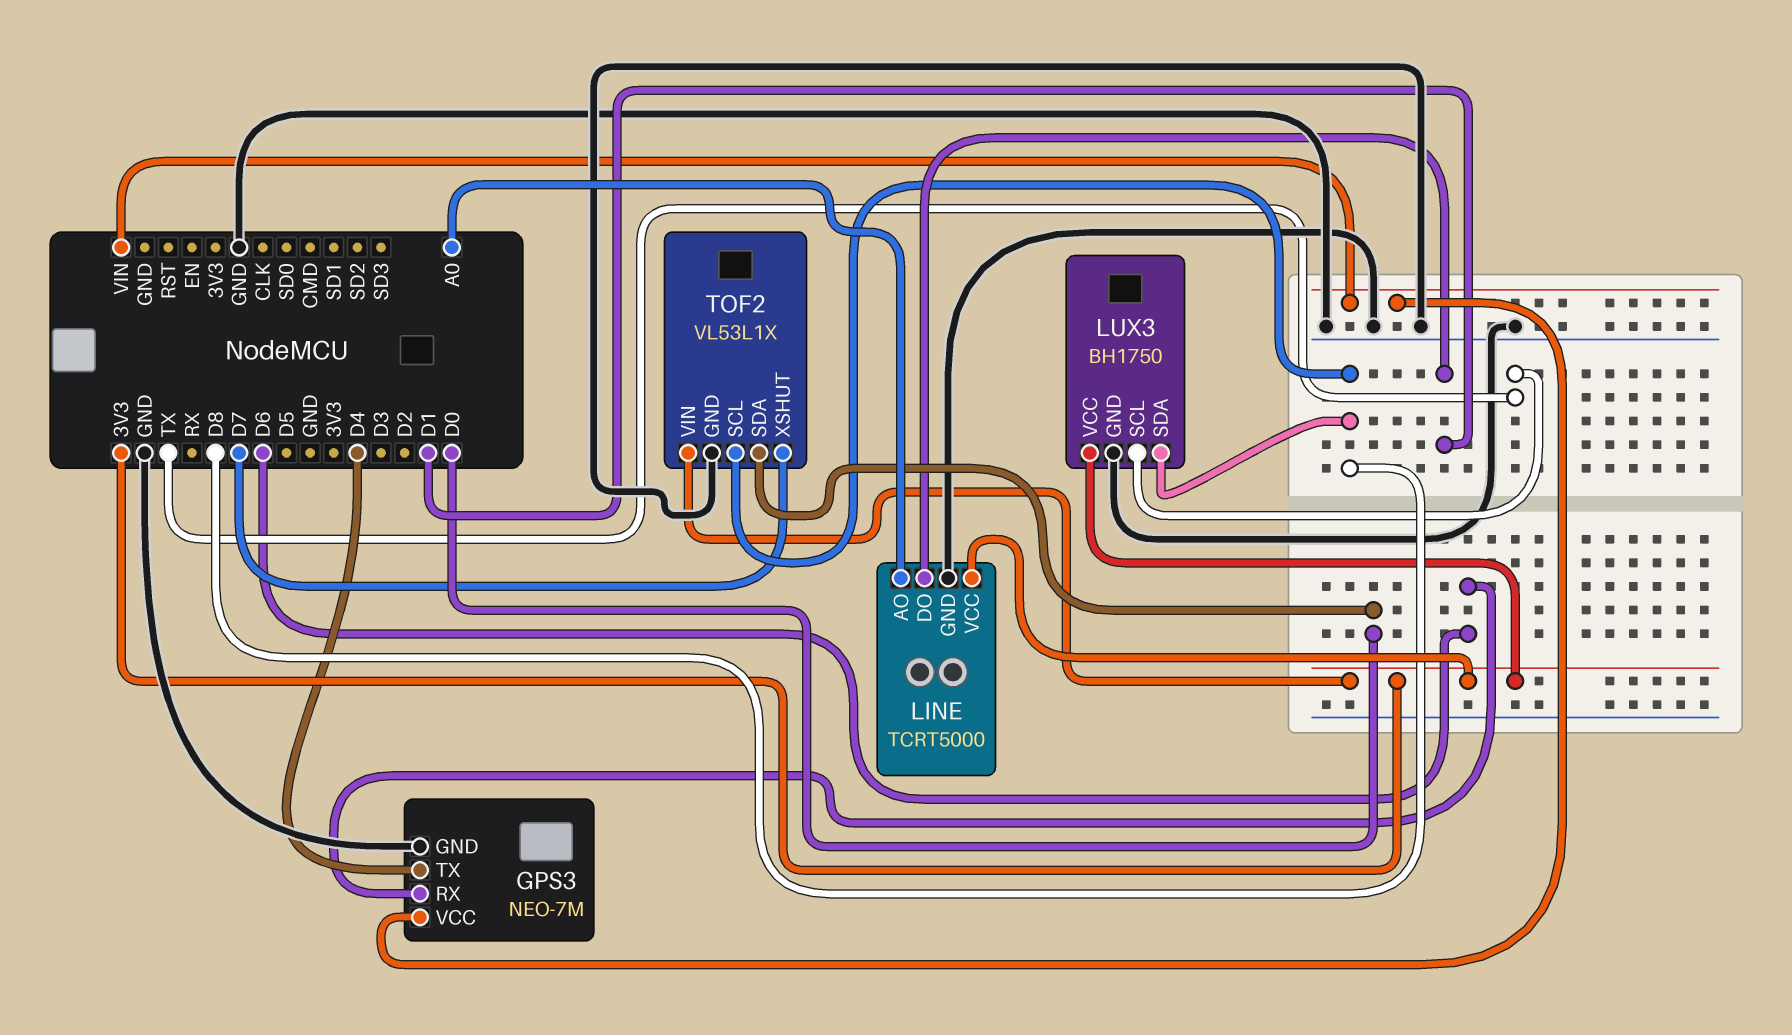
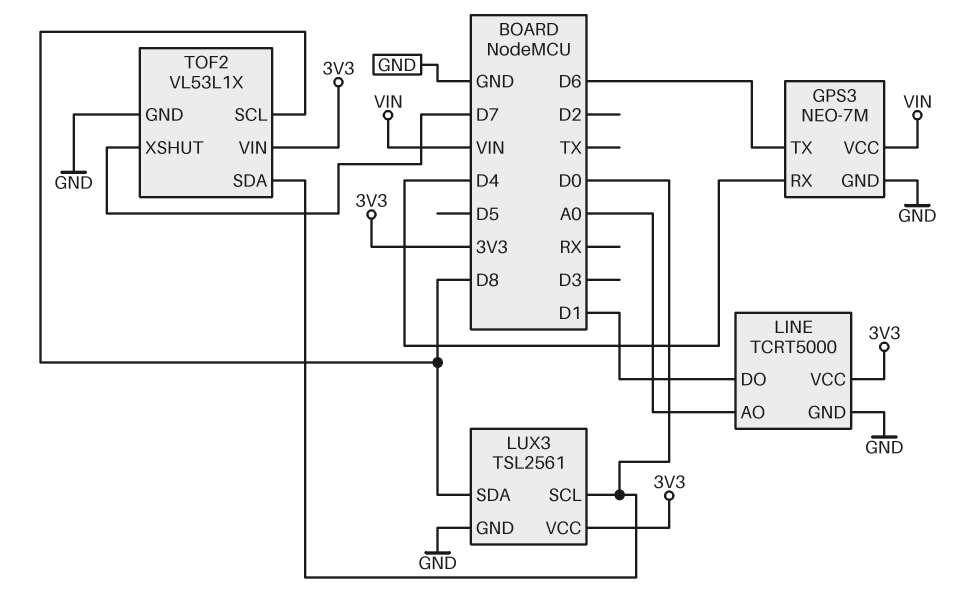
GPS3 pin RX: D6 -> D4
GPS3 pin TX: D4 -> D6
LUX3: BH1750 -> TSL2561
LUX3 pin SCL: TX -> D0

